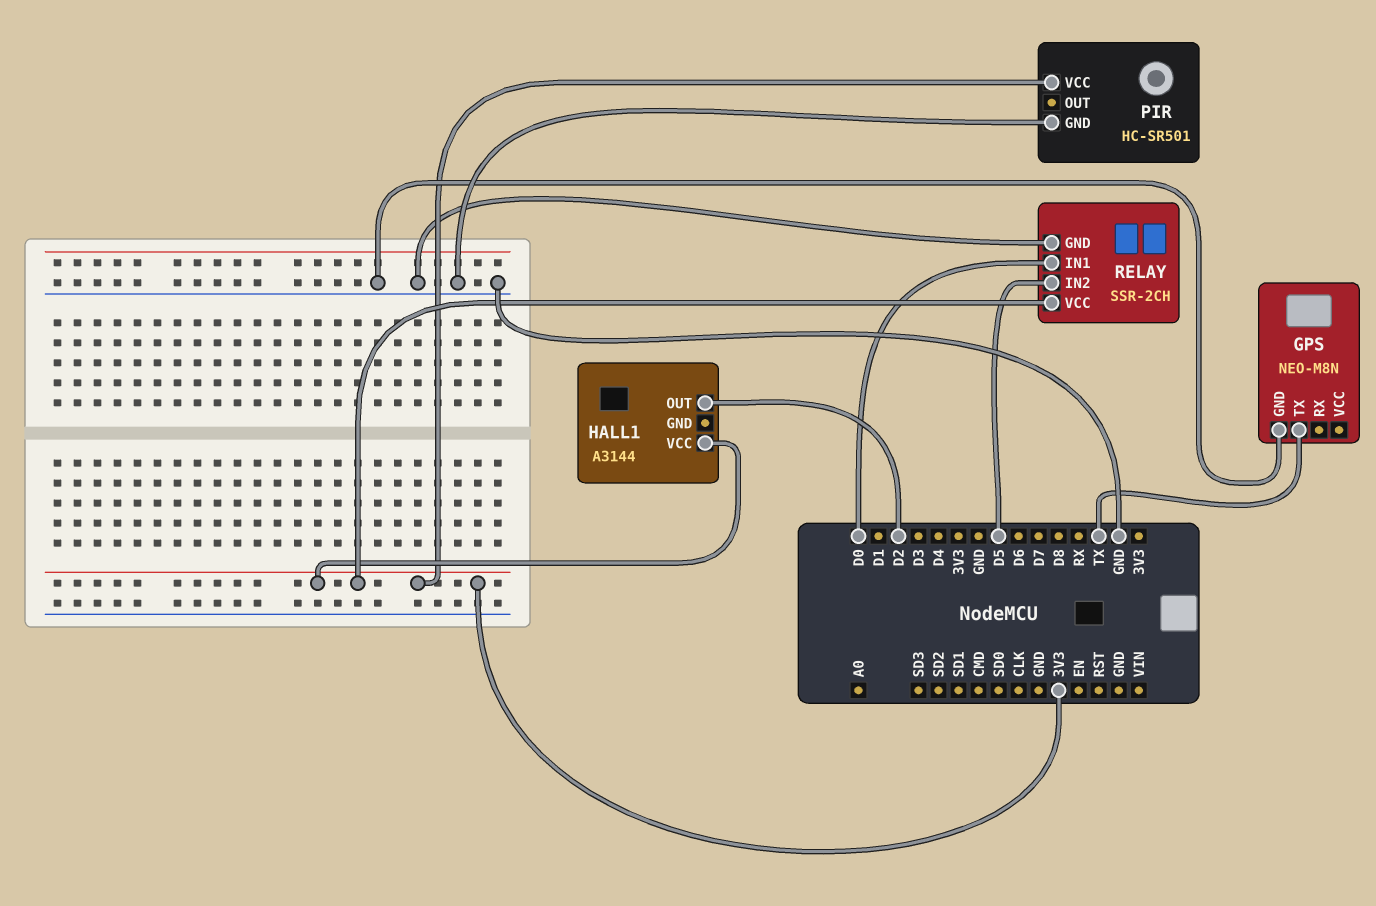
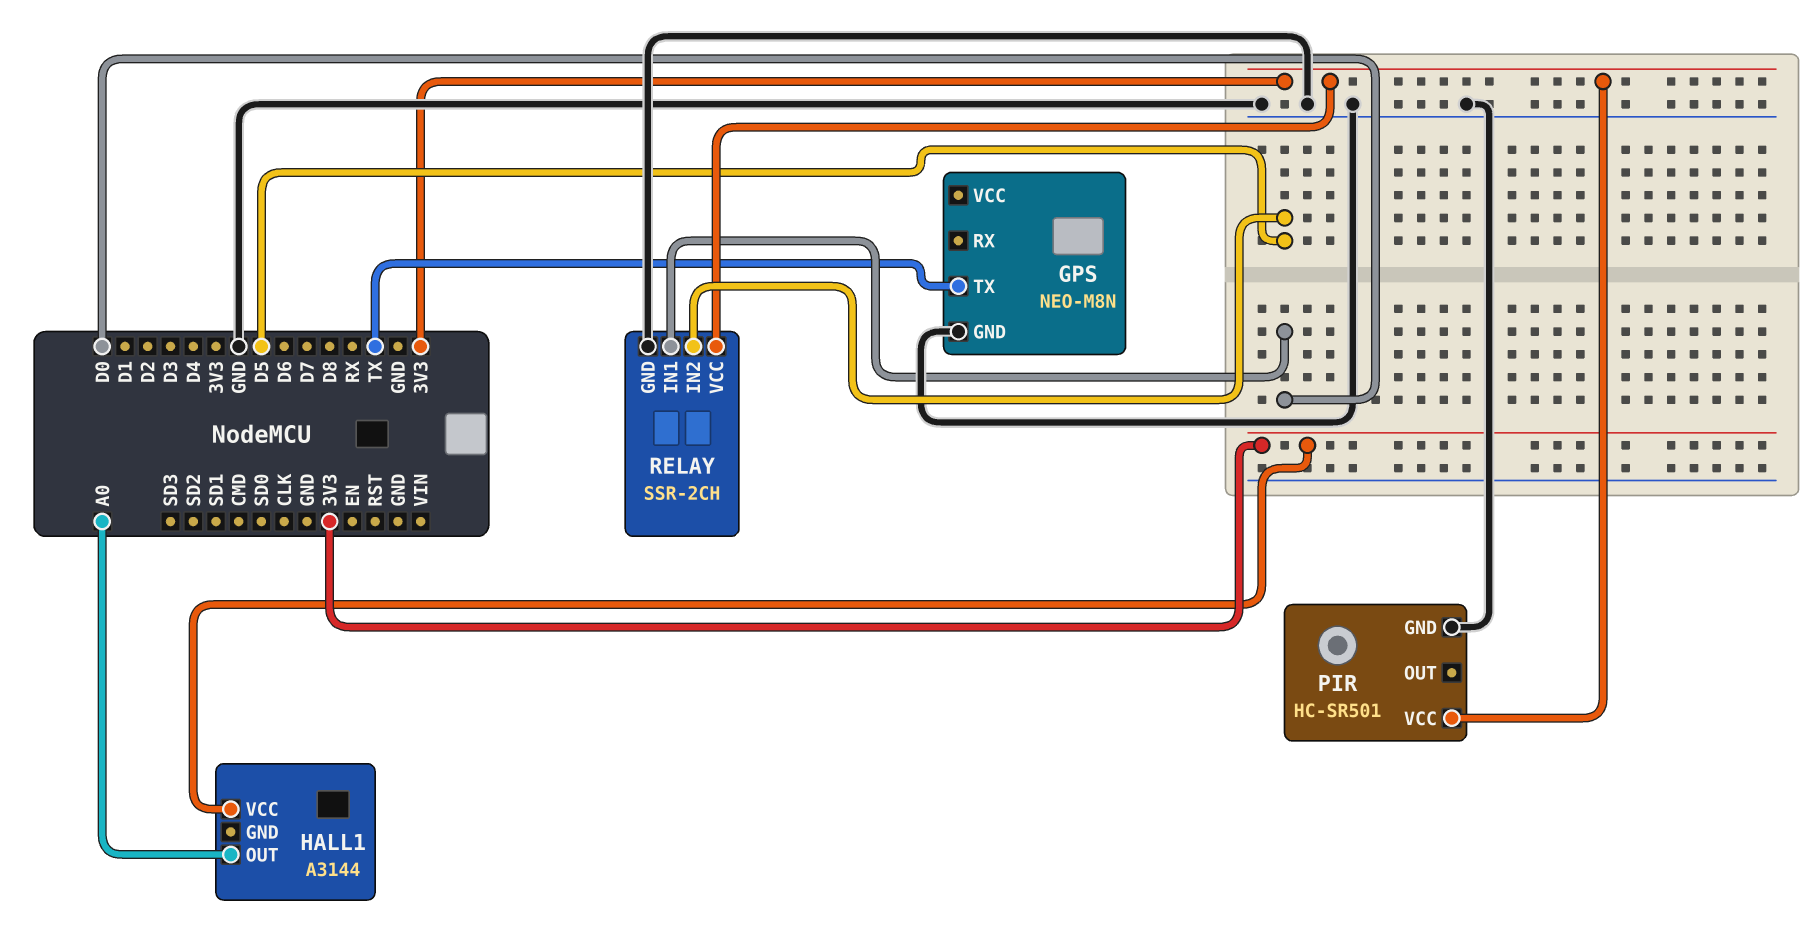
HALL1 pin OUT: D2 -> A0

